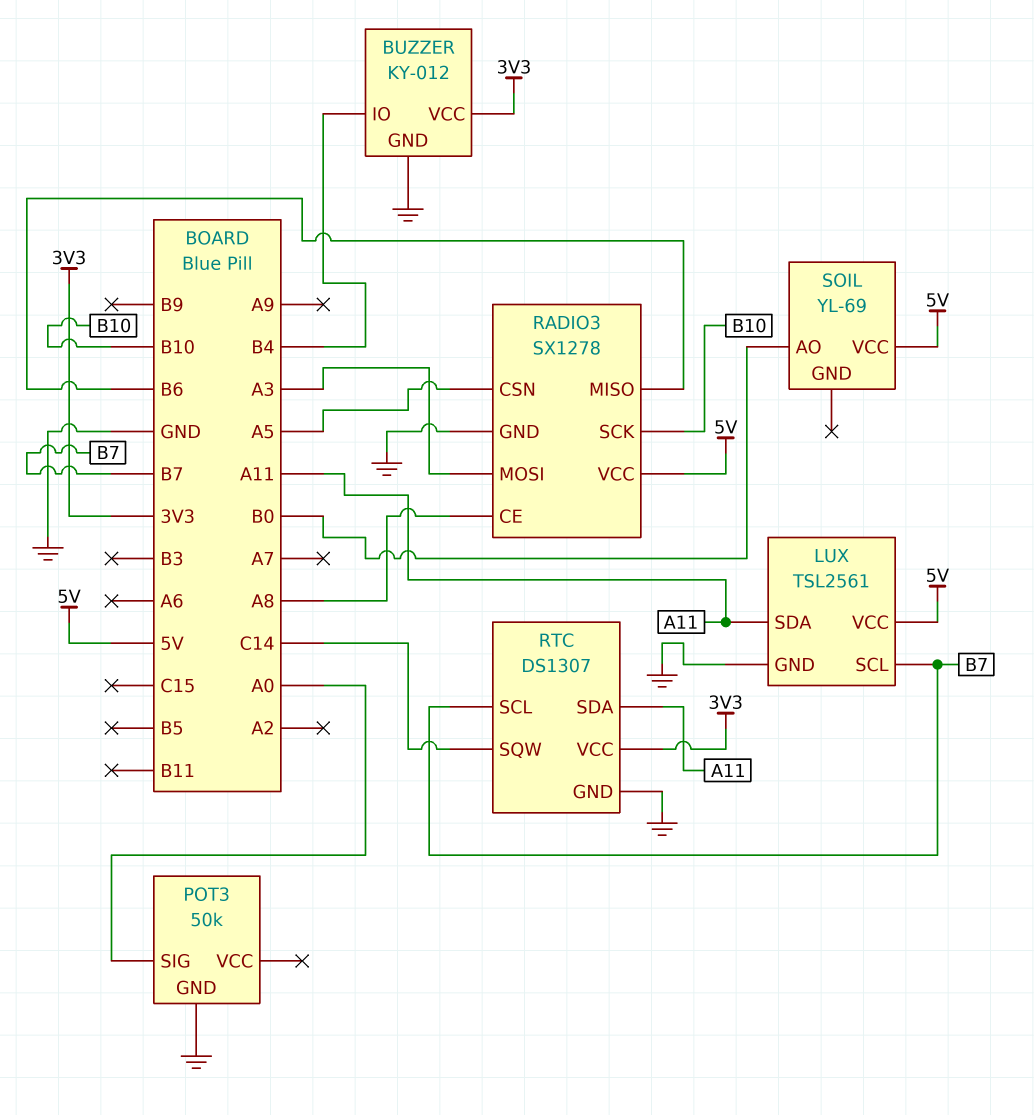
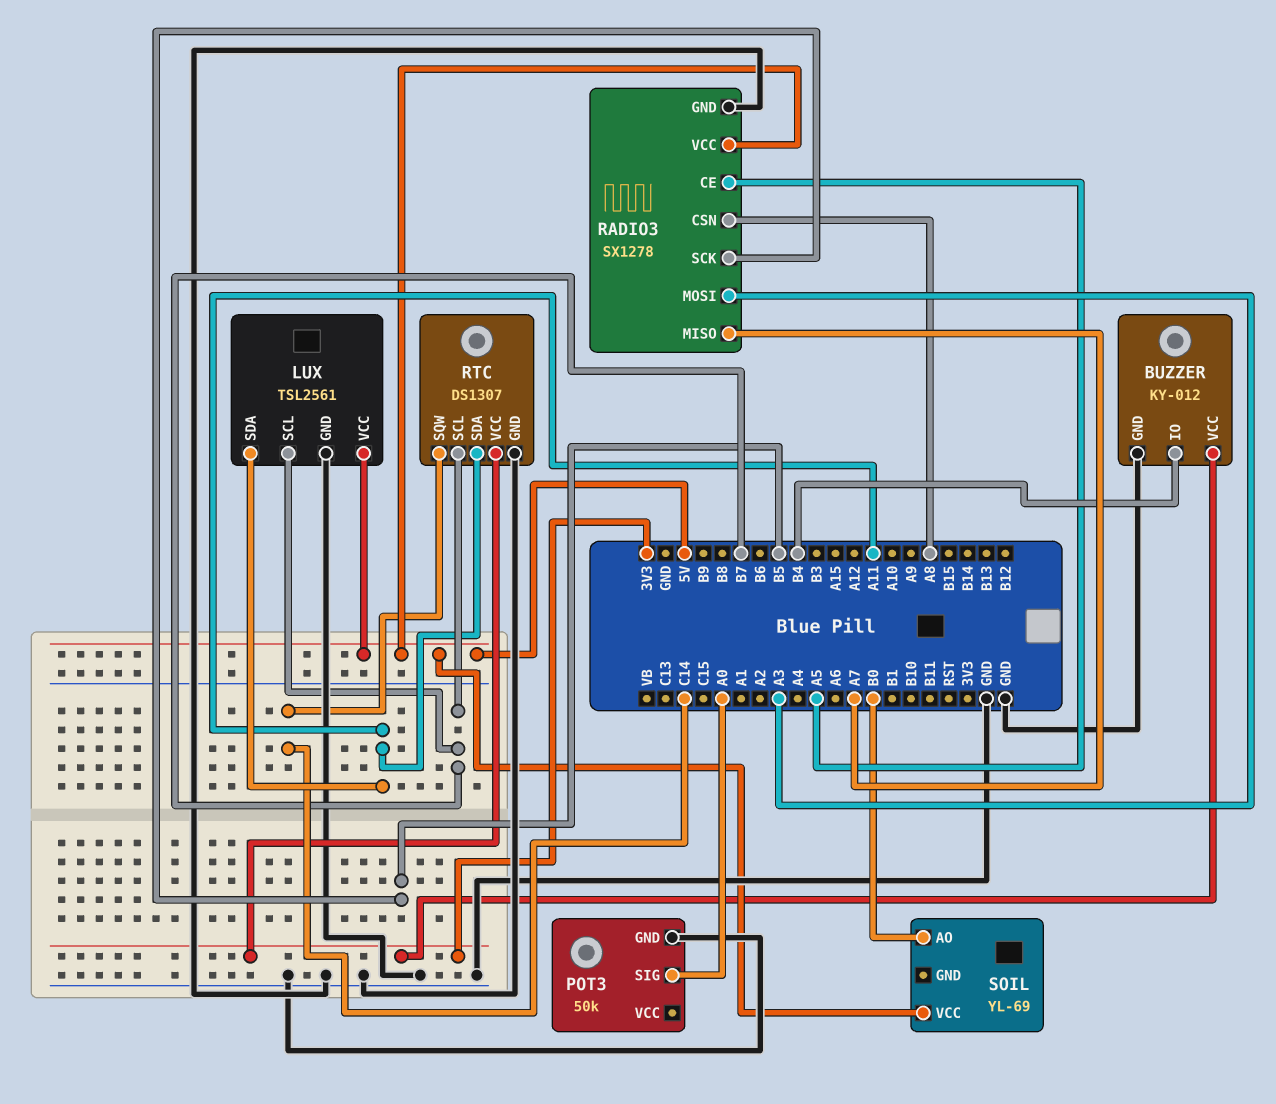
RADIO3 pin CE: A8 -> A5
RADIO3 pin CSN: A5 -> A8
RADIO3 pin MISO: B6 -> A7
RADIO3 pin SCK: B10 -> B5

